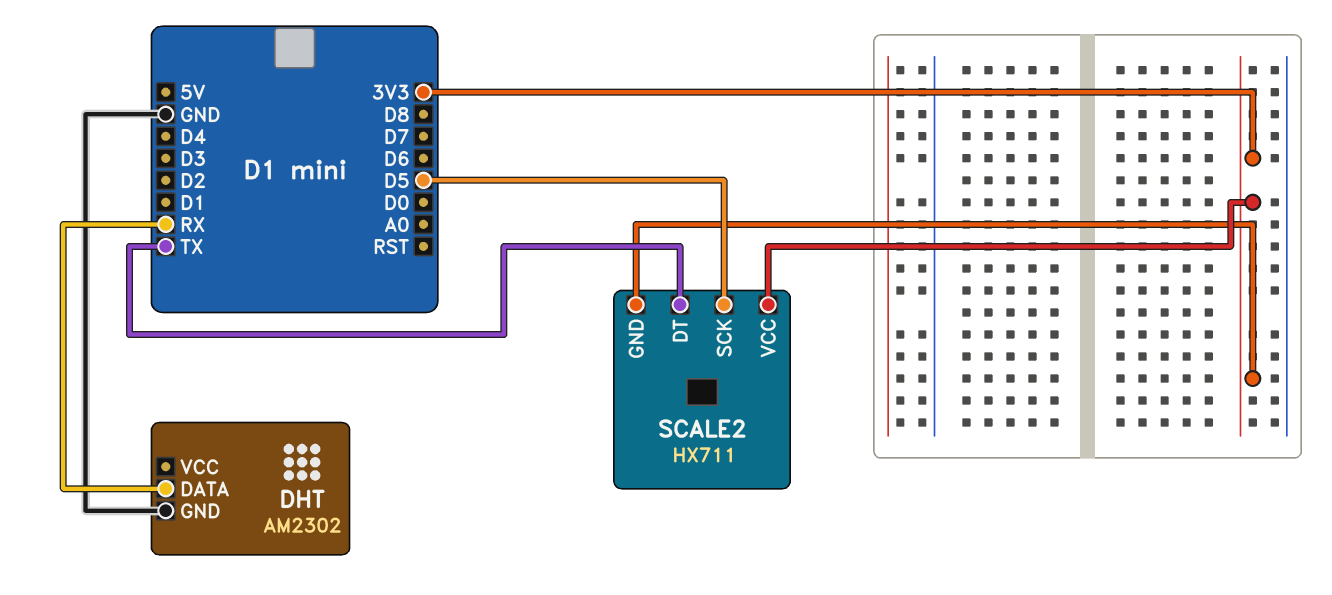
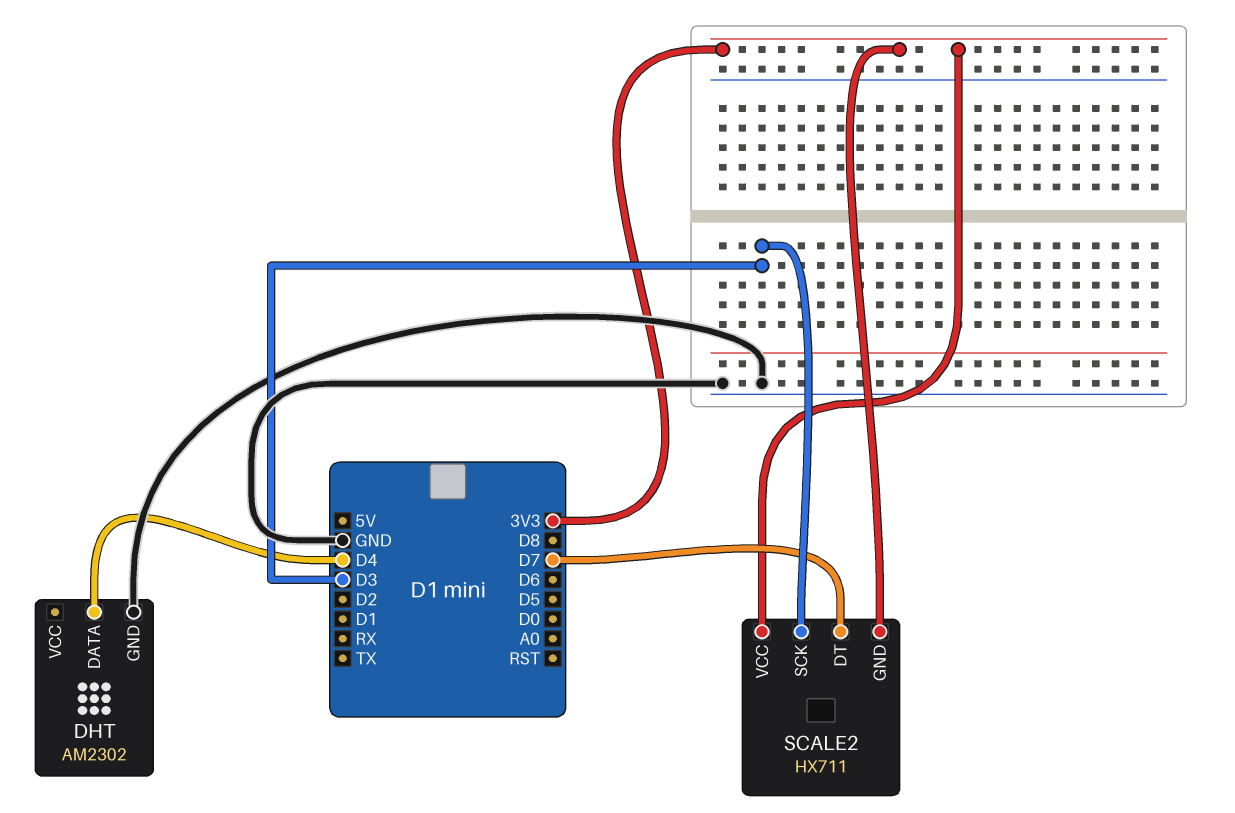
DHT pin DATA: RX -> D4
SCALE2 pin DT: TX -> D7
SCALE2 pin SCK: D5 -> D3

